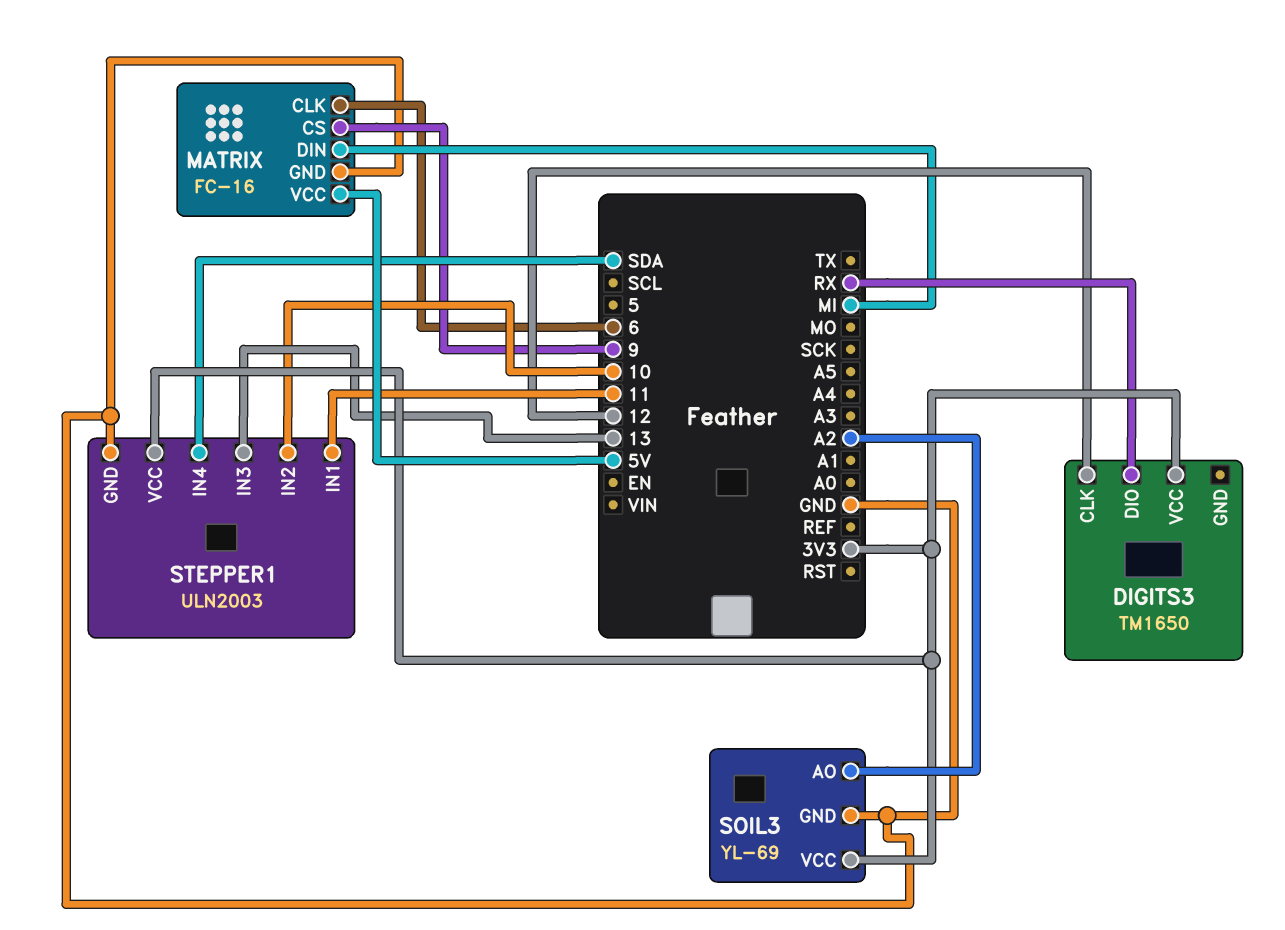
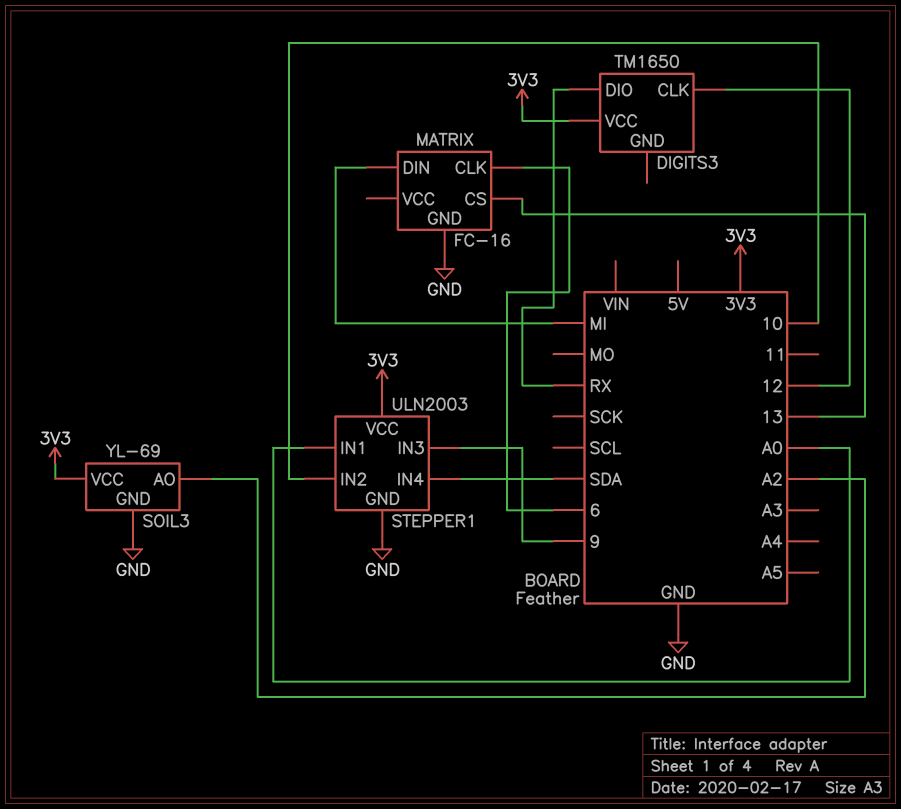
MATRIX pin CS: 9 -> 13
MATRIX pin VCC: 5V -> none
STEPPER1 pin IN1: 11 -> A0
STEPPER1 pin IN3: 13 -> 9

